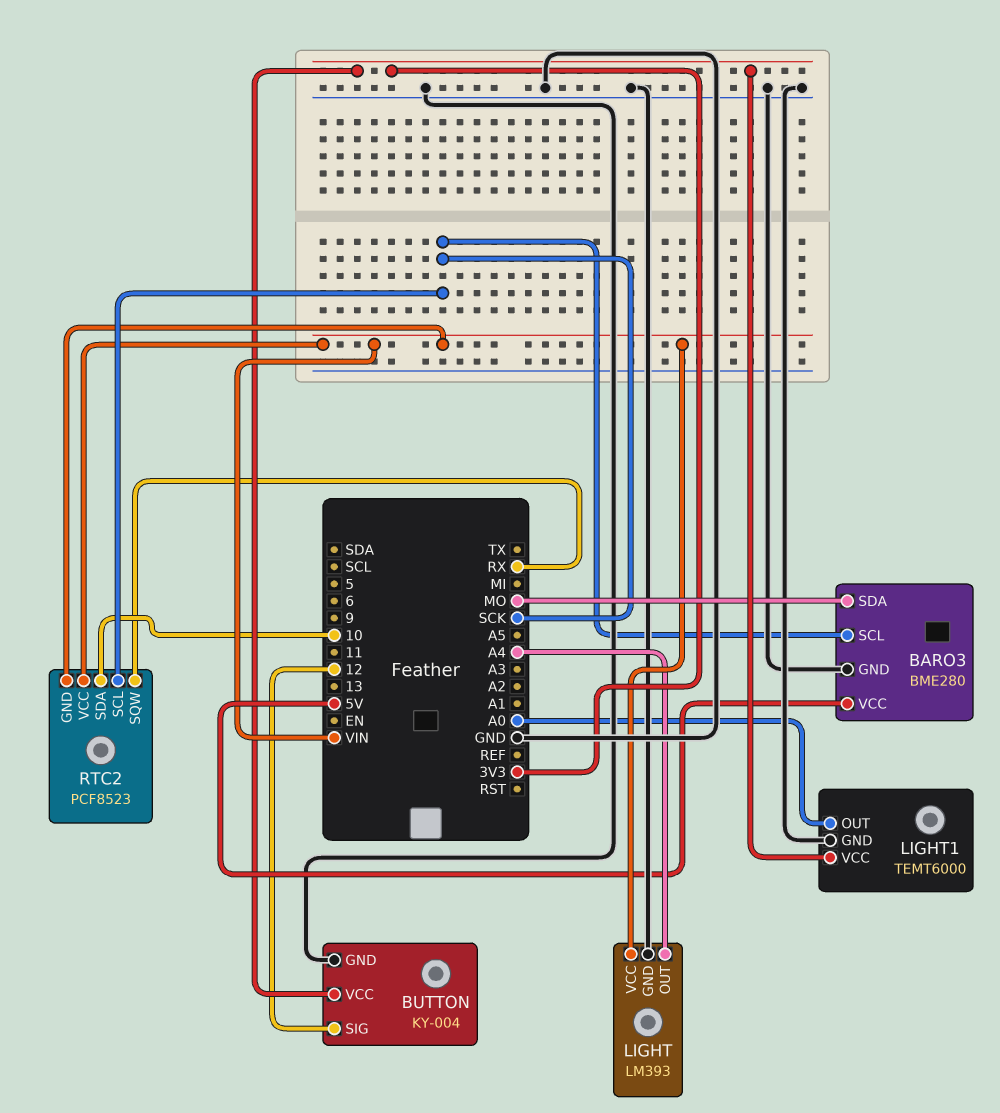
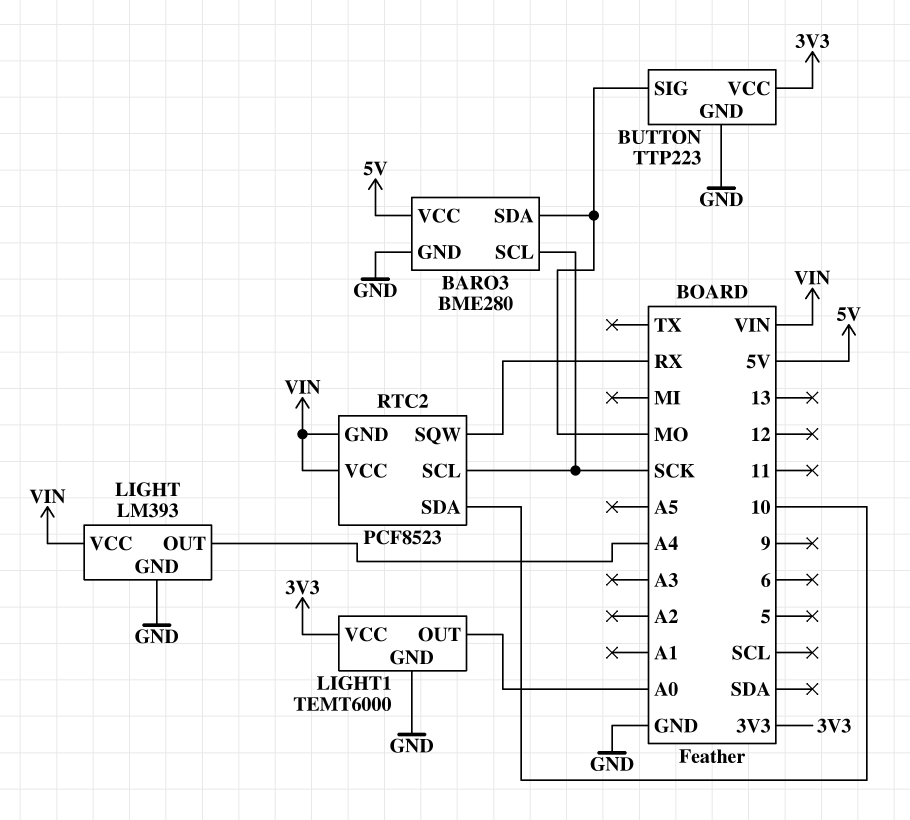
BUTTON: KY-004 -> TTP223
BUTTON pin SIG: 12 -> MO

